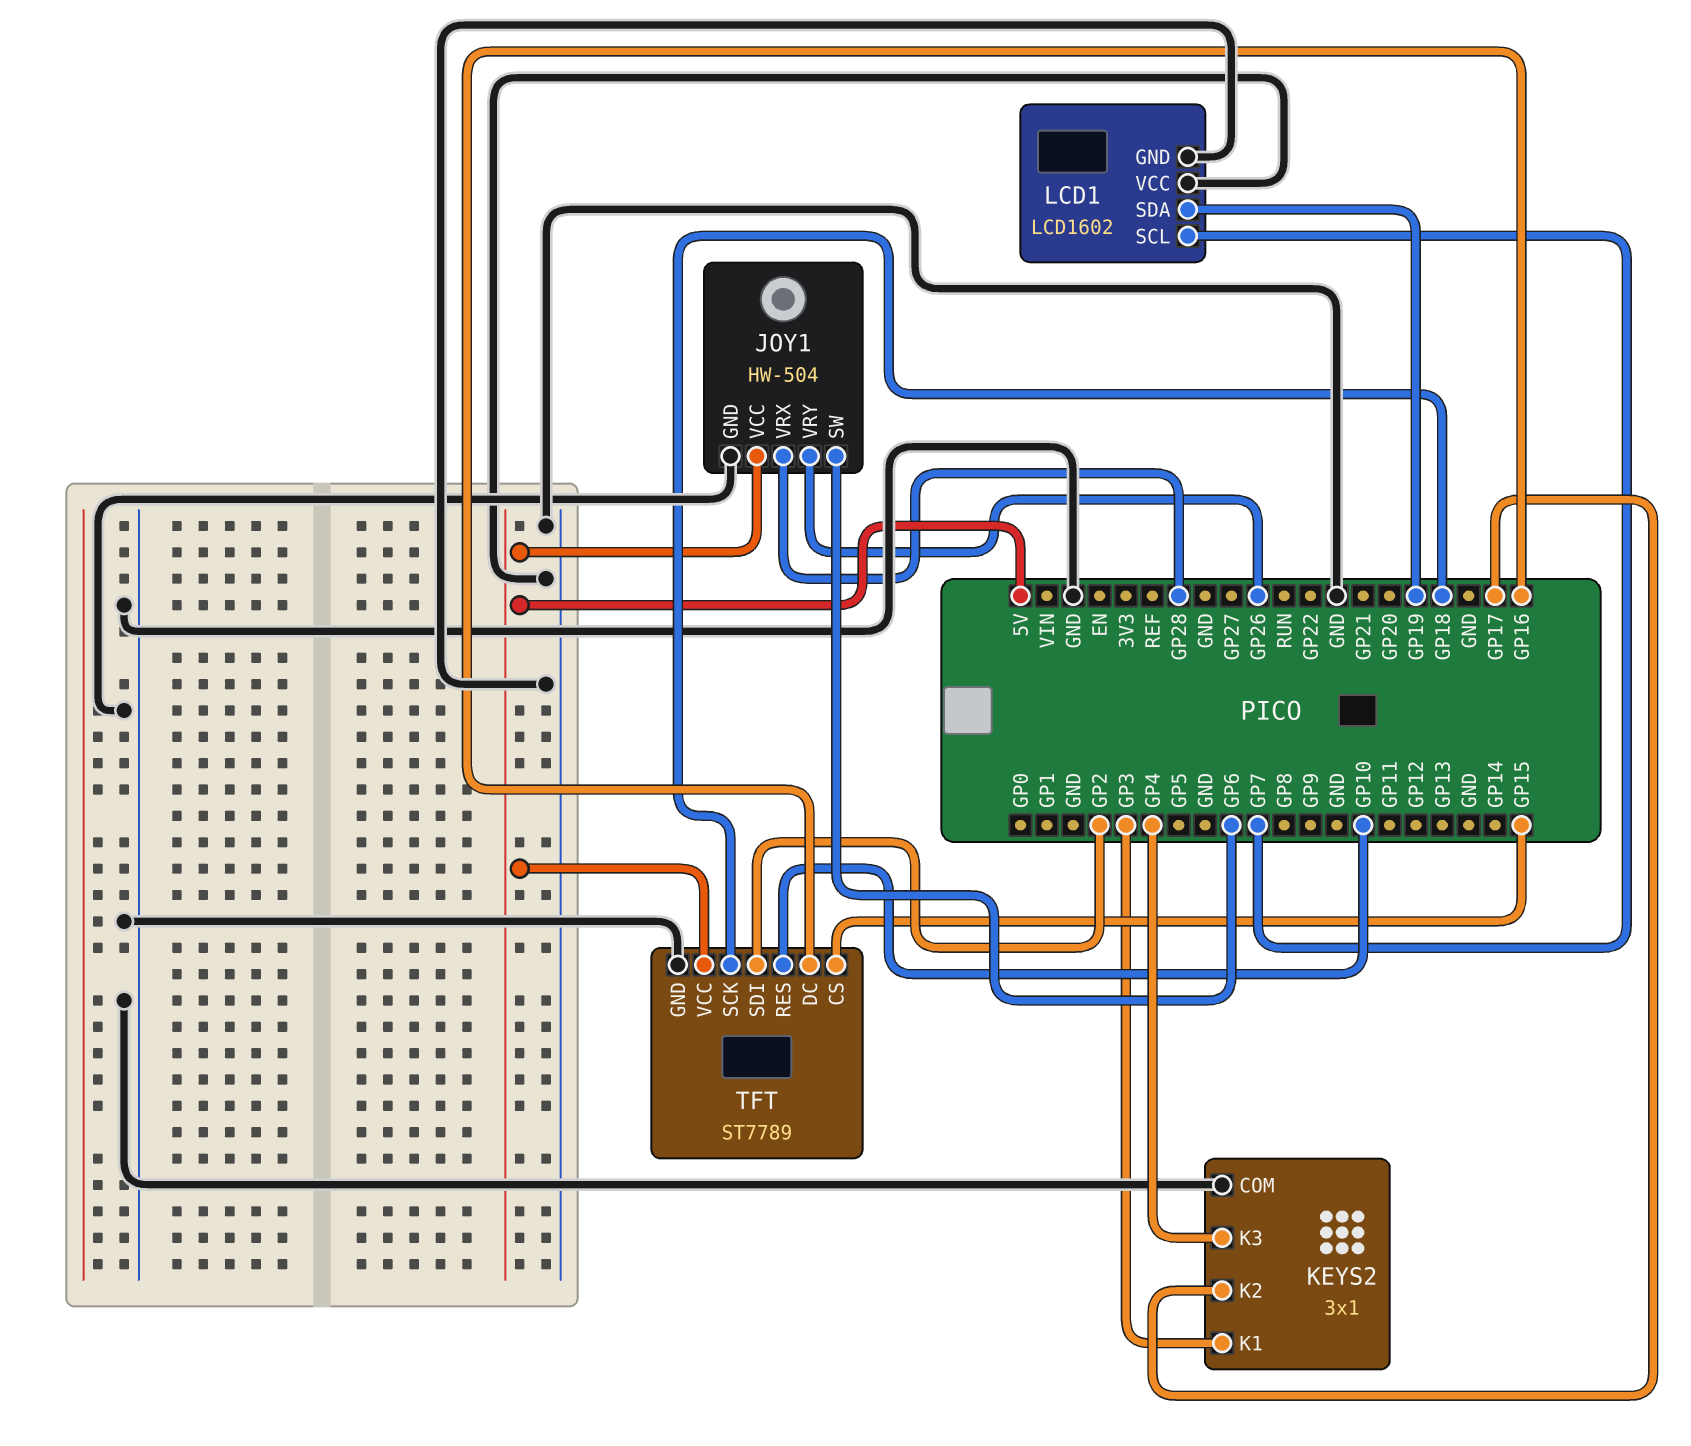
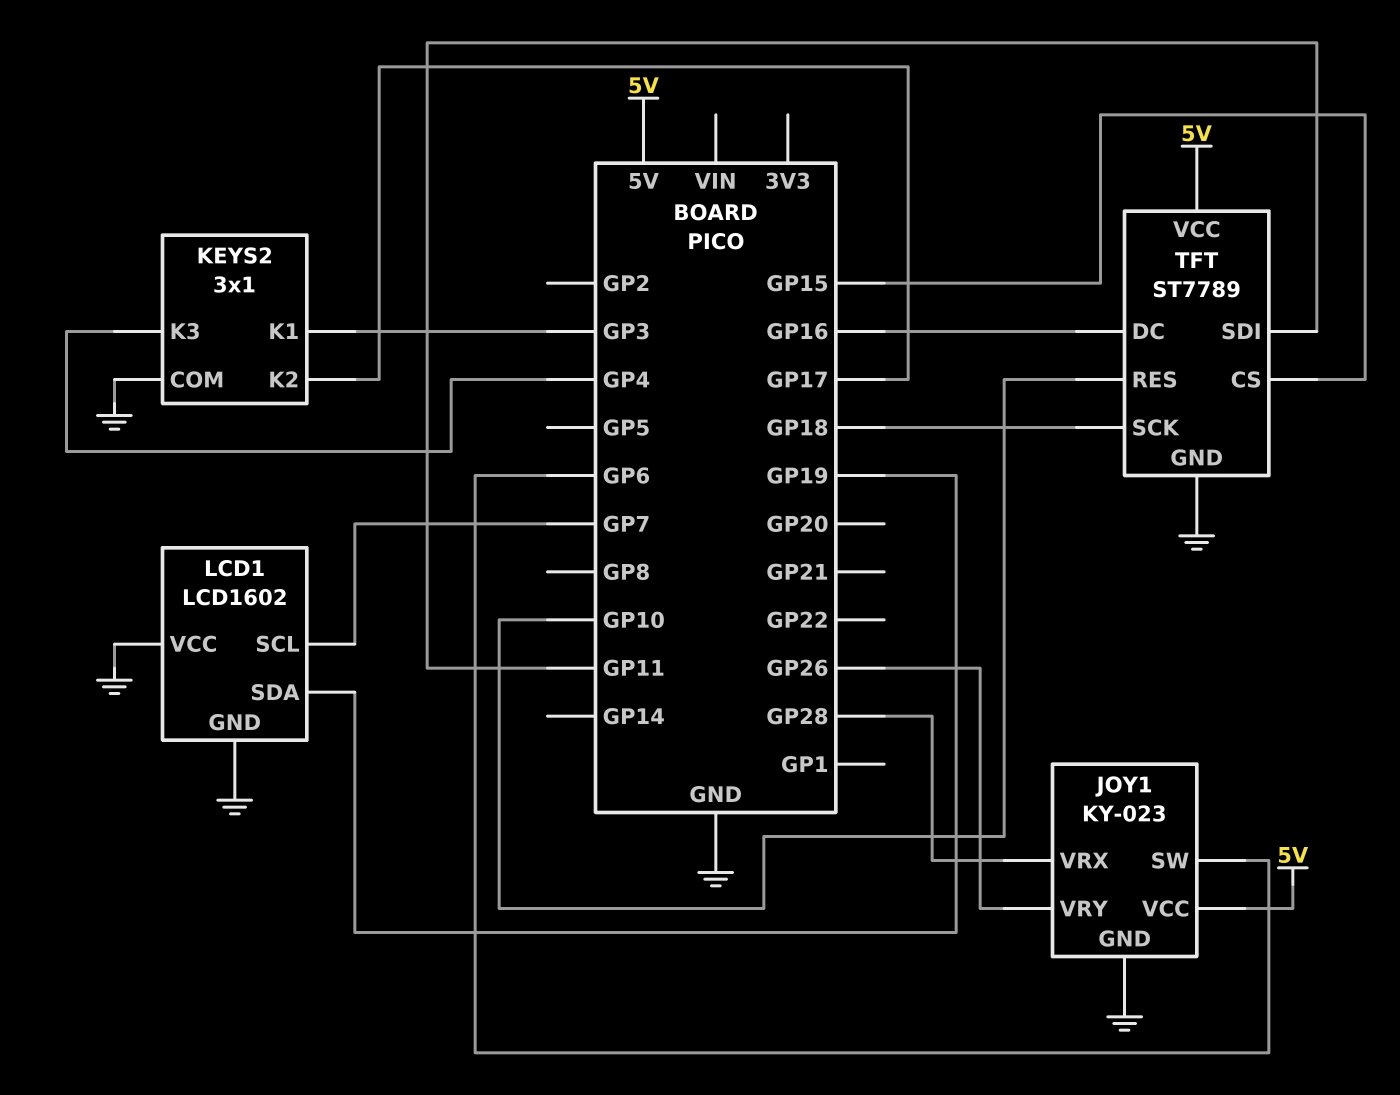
JOY1: HW-504 -> KY-023
TFT pin SDI: GP2 -> GP11

